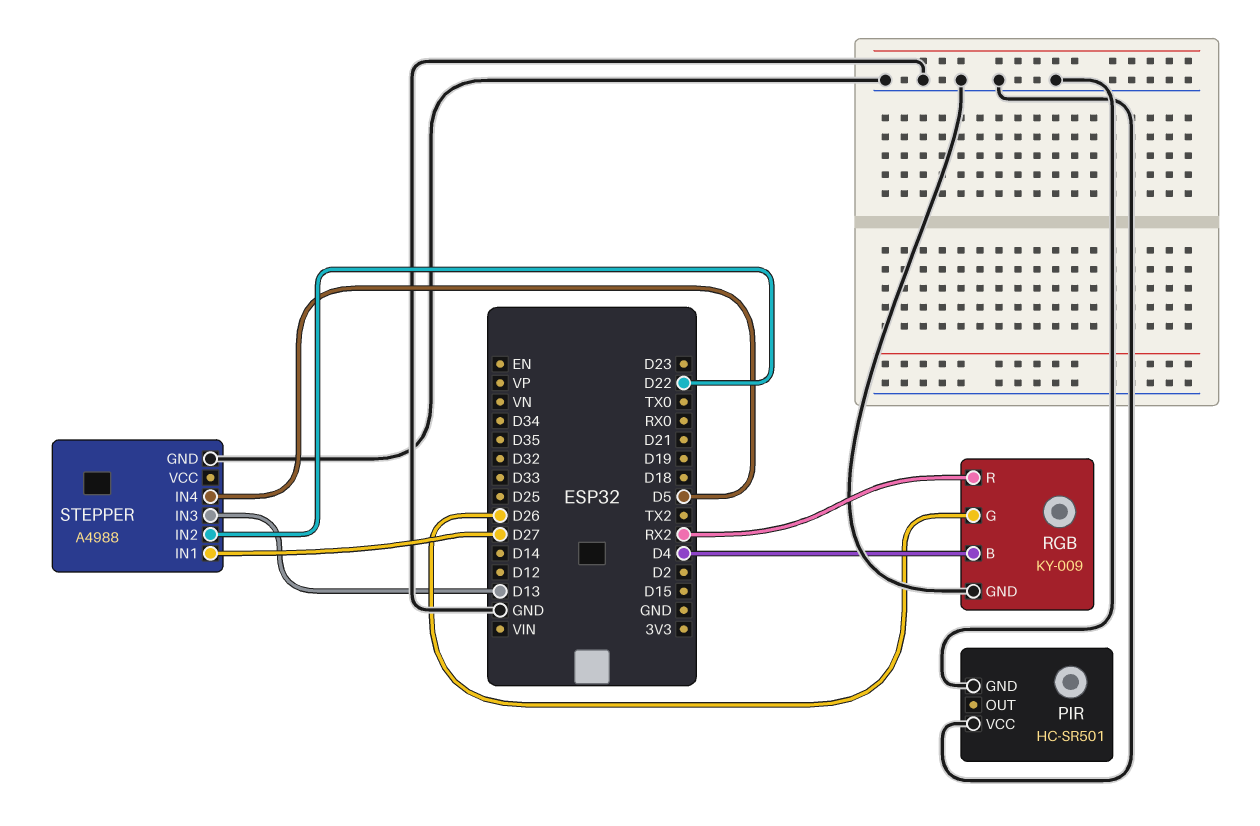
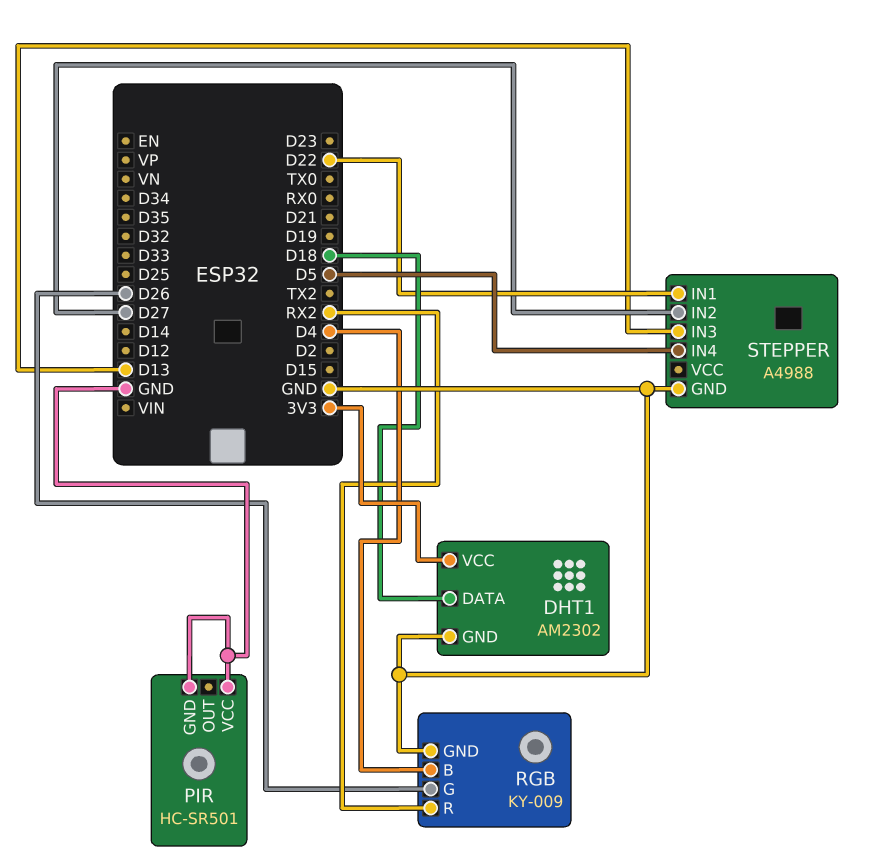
DHT1: none -> AM2302
DHT1 pin DATA: none -> D18
DHT1 pin GND: none -> GND
DHT1 pin VCC: none -> 3V3
STEPPER pin IN1: D27 -> D22
STEPPER pin IN2: D22 -> D27

